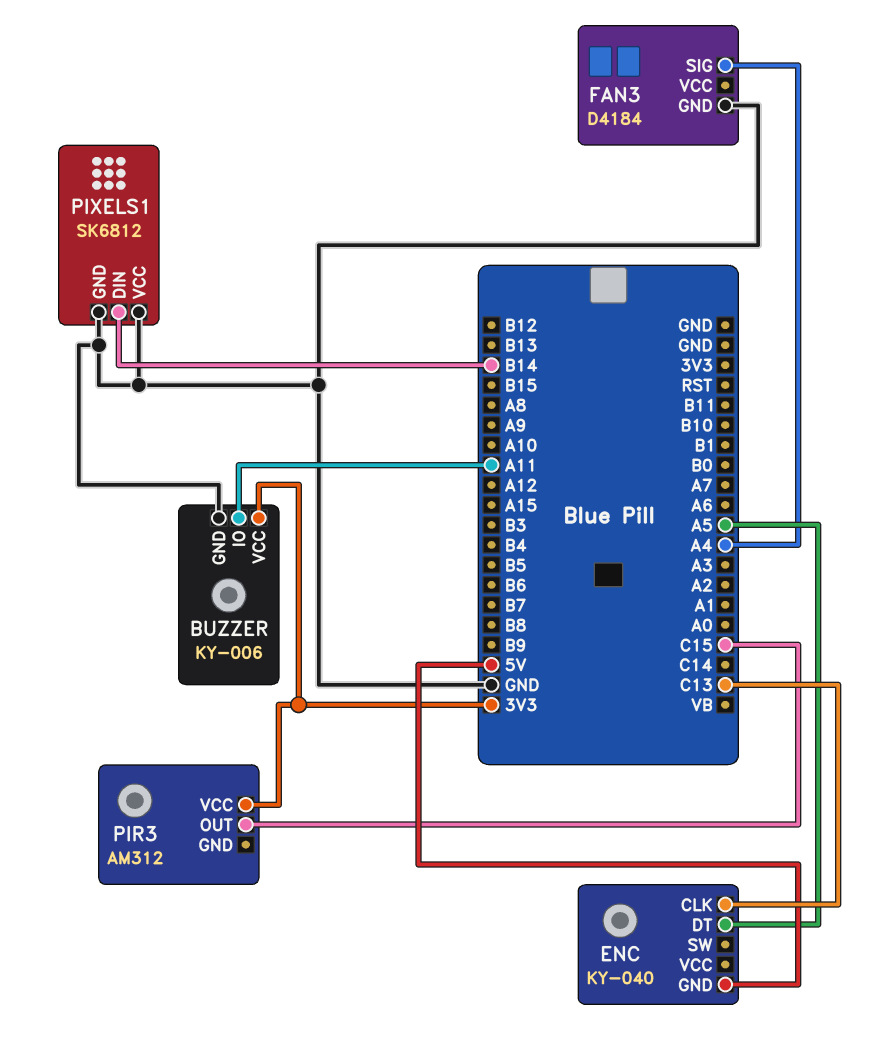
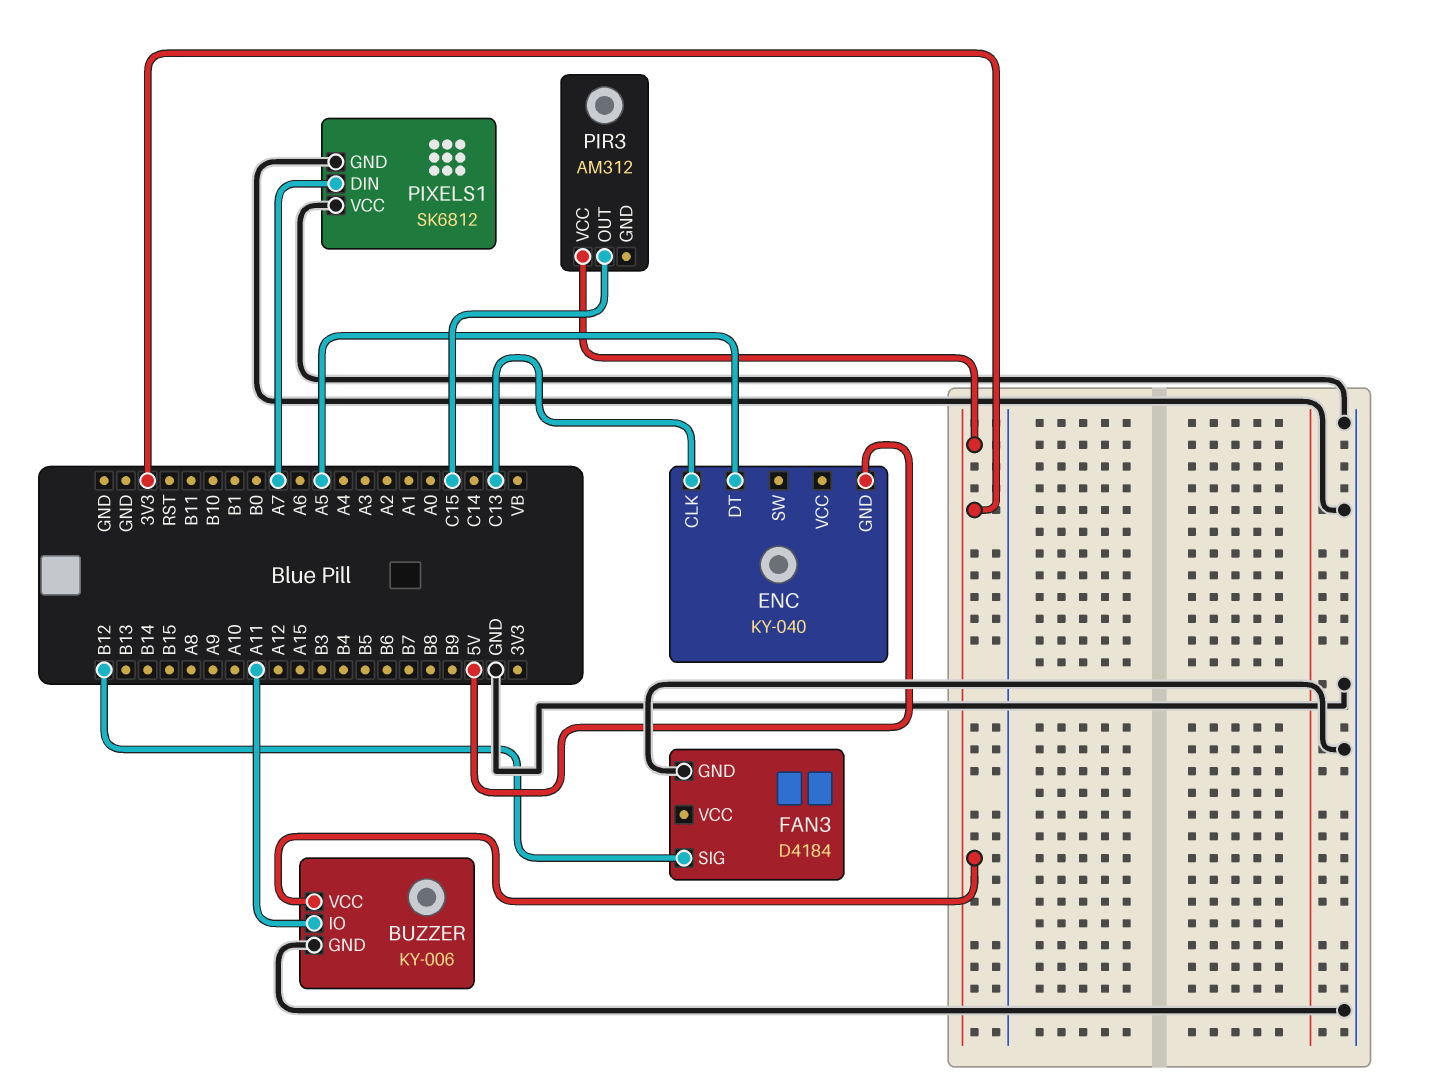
FAN3 pin SIG: A4 -> B12
PIXELS1 pin DIN: B14 -> A7

